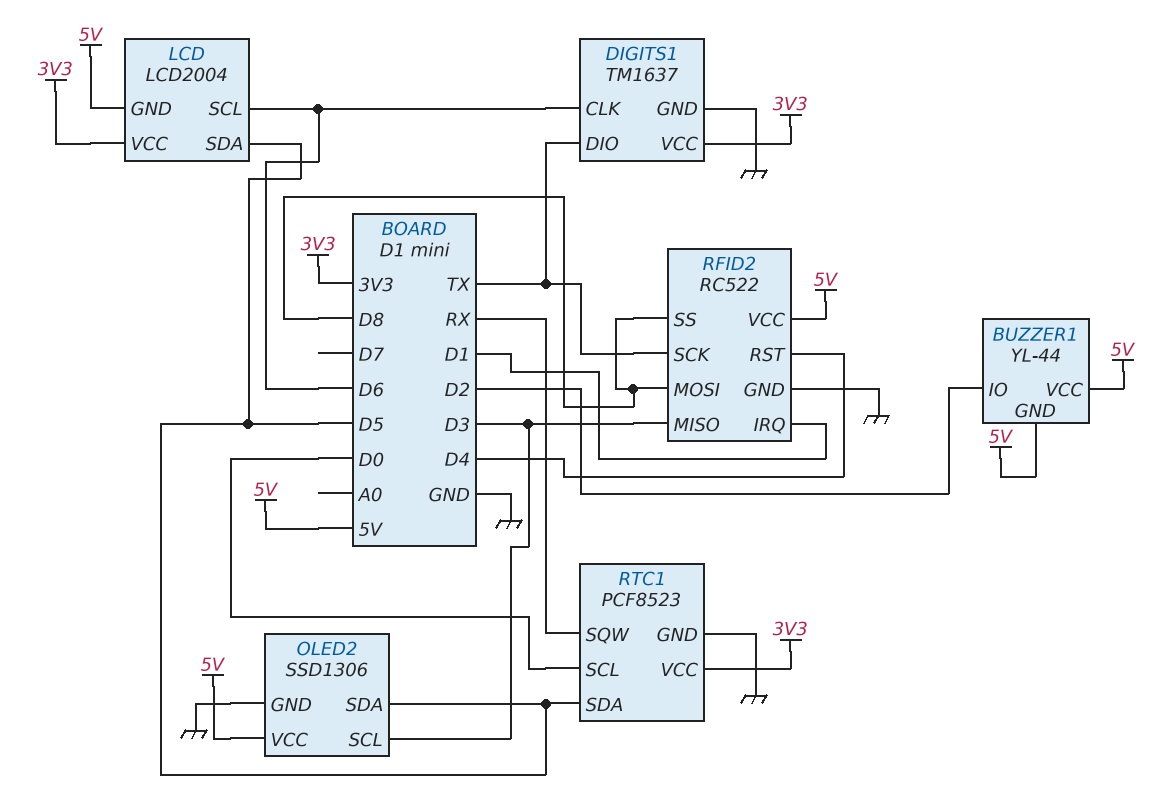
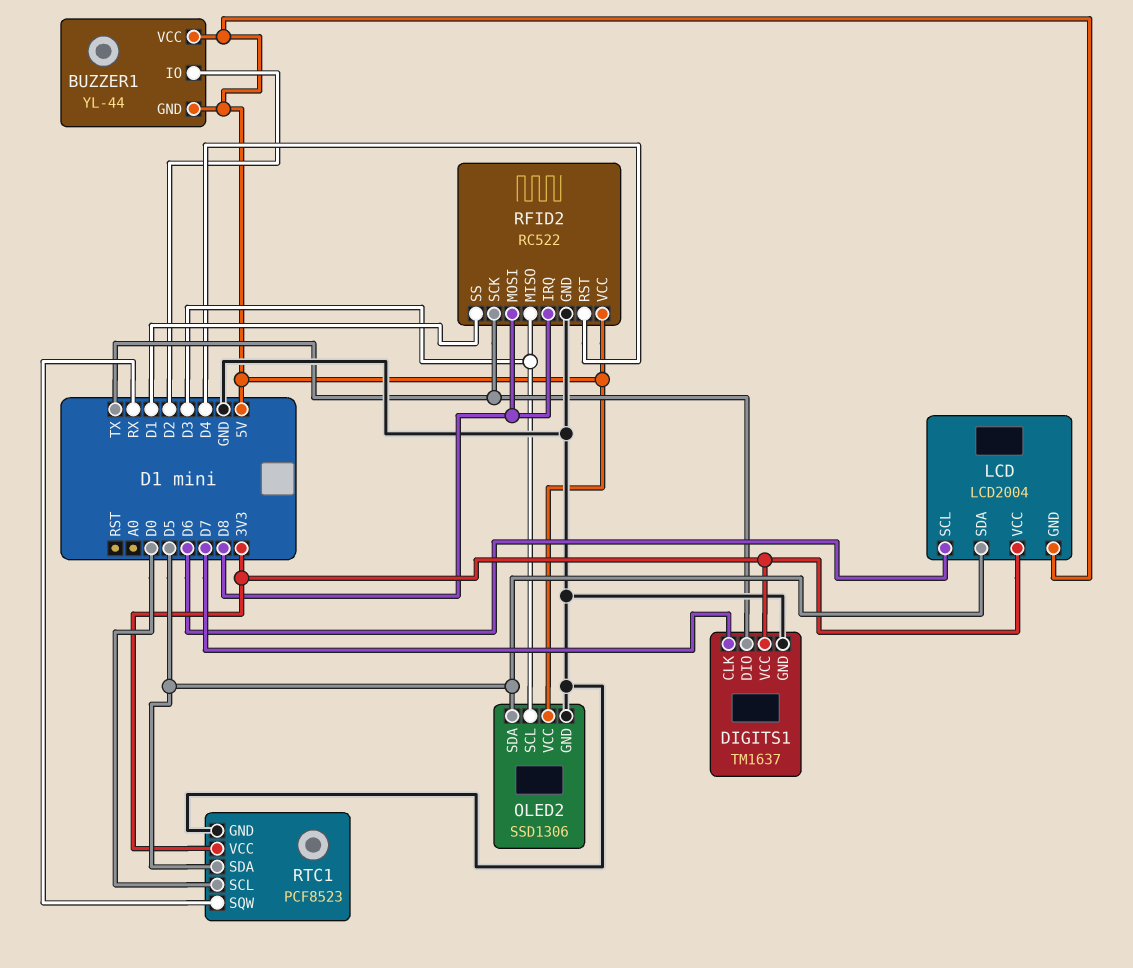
DIGITS1 pin CLK: D6 -> D7
RFID2 pin IRQ: D1 -> D8
RFID2 pin SS: D8 -> D1

